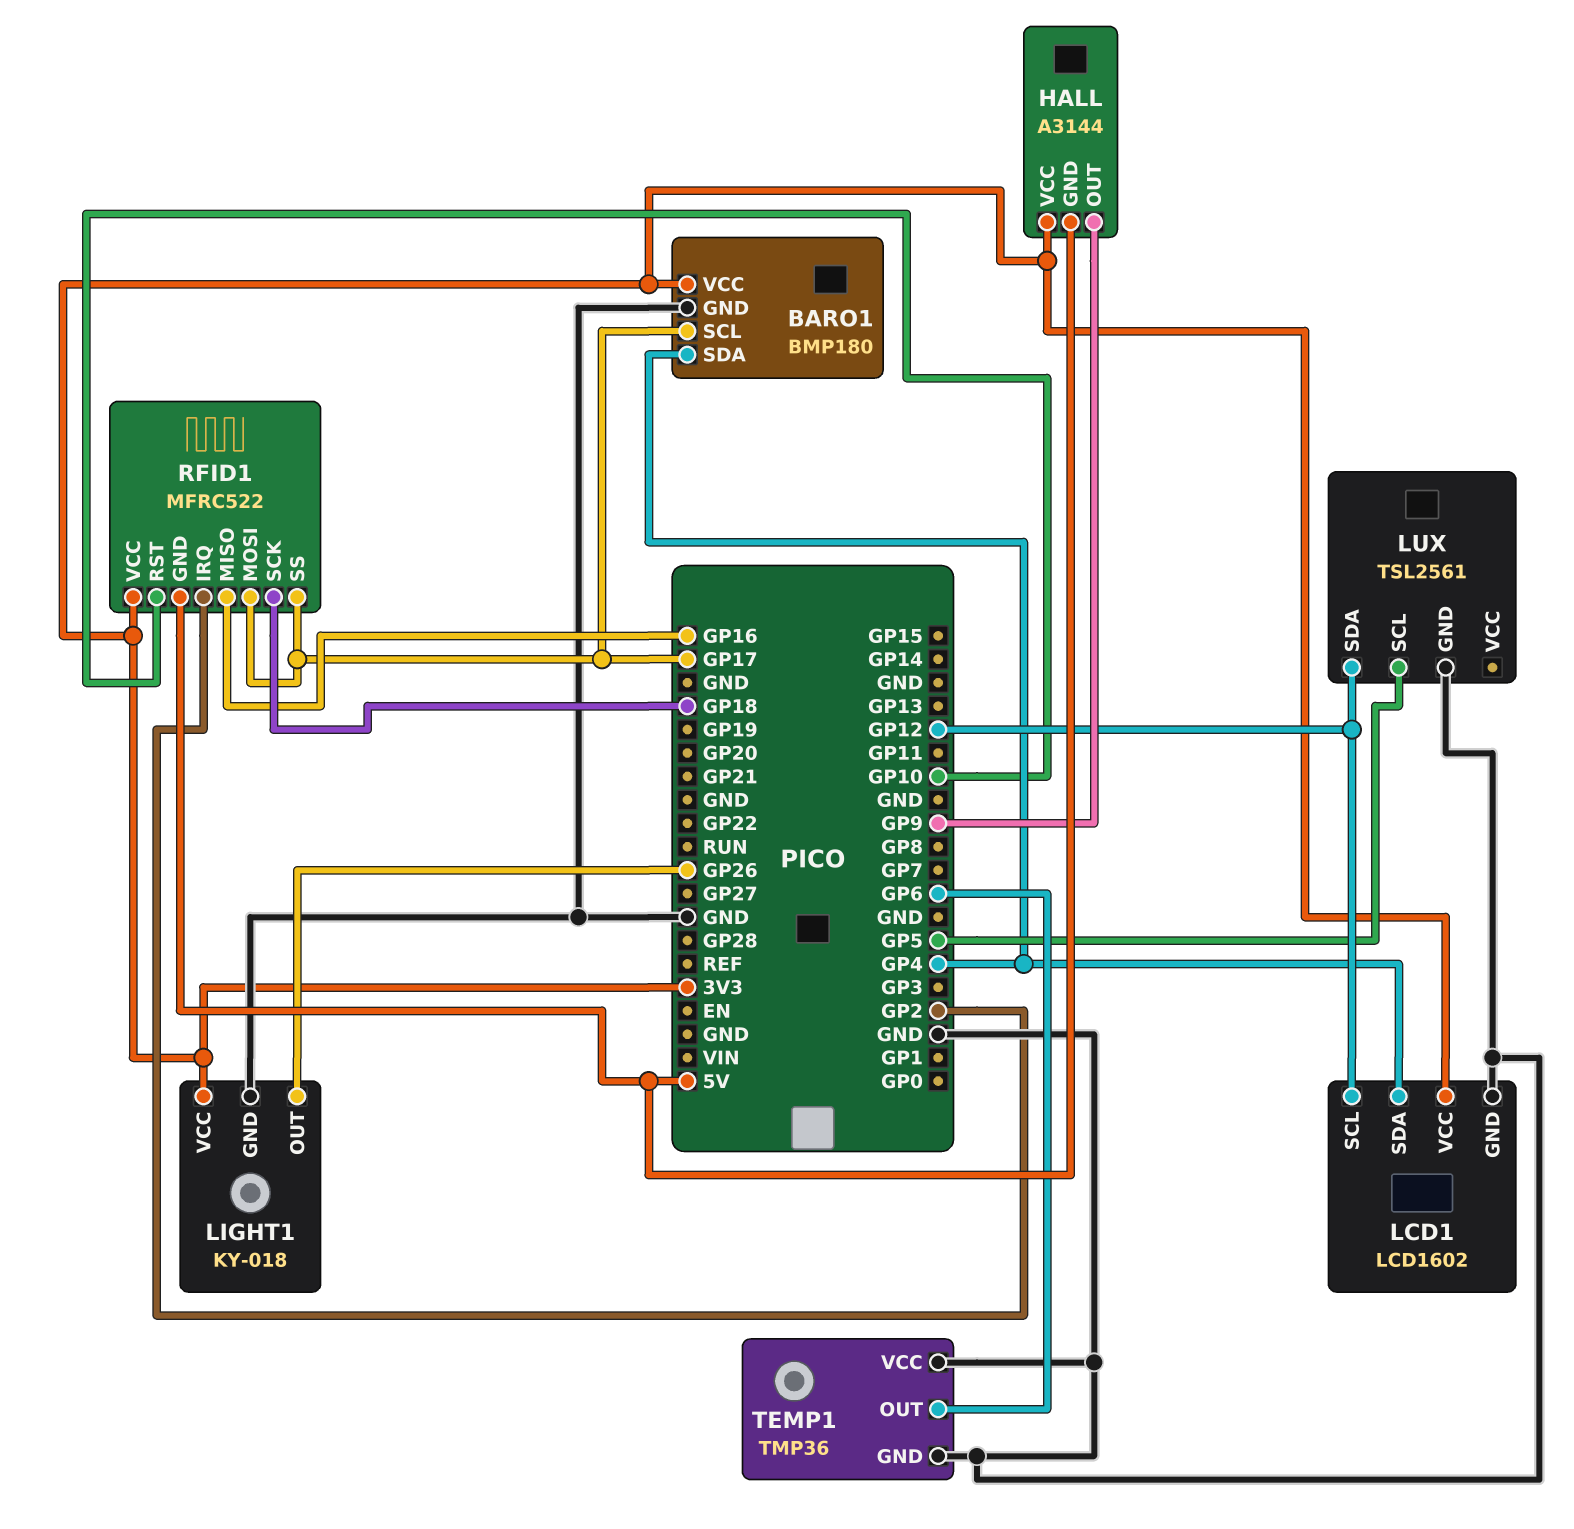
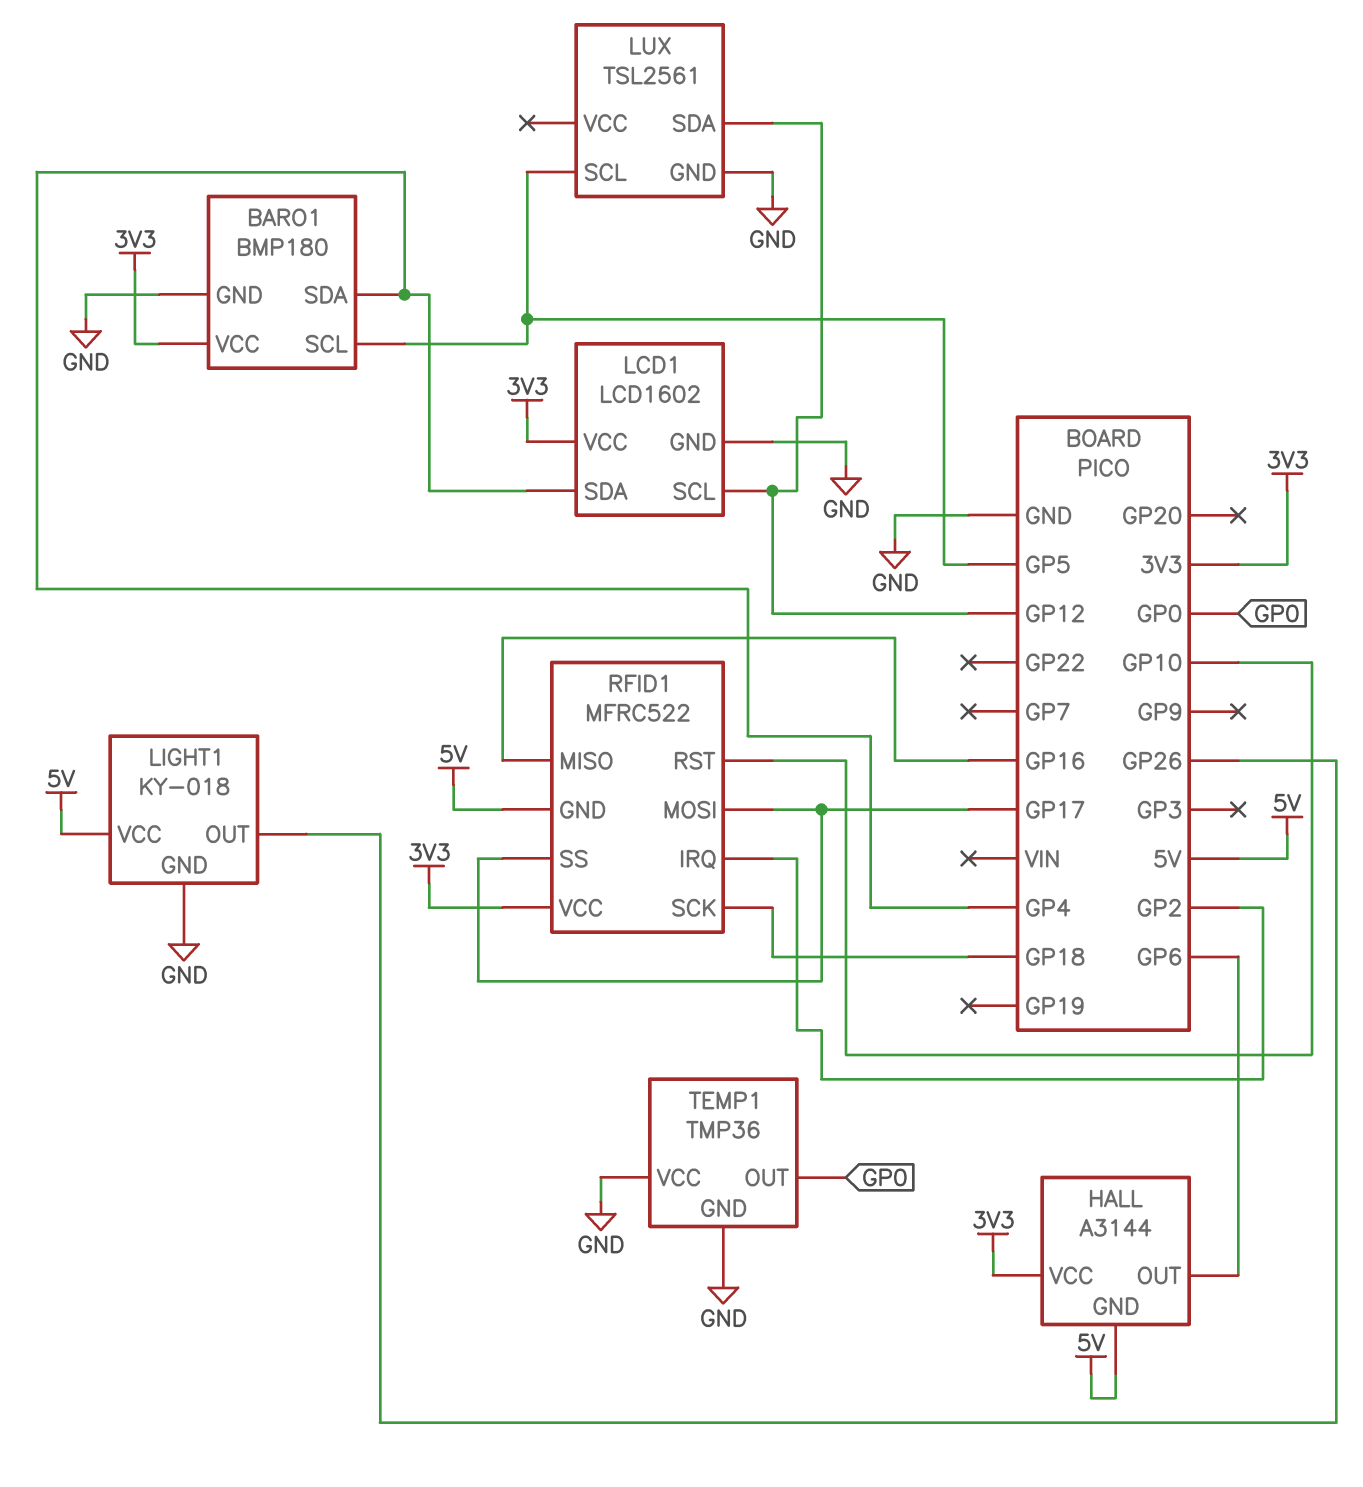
BARO1 pin SCL: GP17 -> GP5
HALL pin OUT: GP9 -> GP6
LIGHT1 pin VCC: 3V3 -> 5V
TEMP1 pin OUT: GP6 -> GP0

